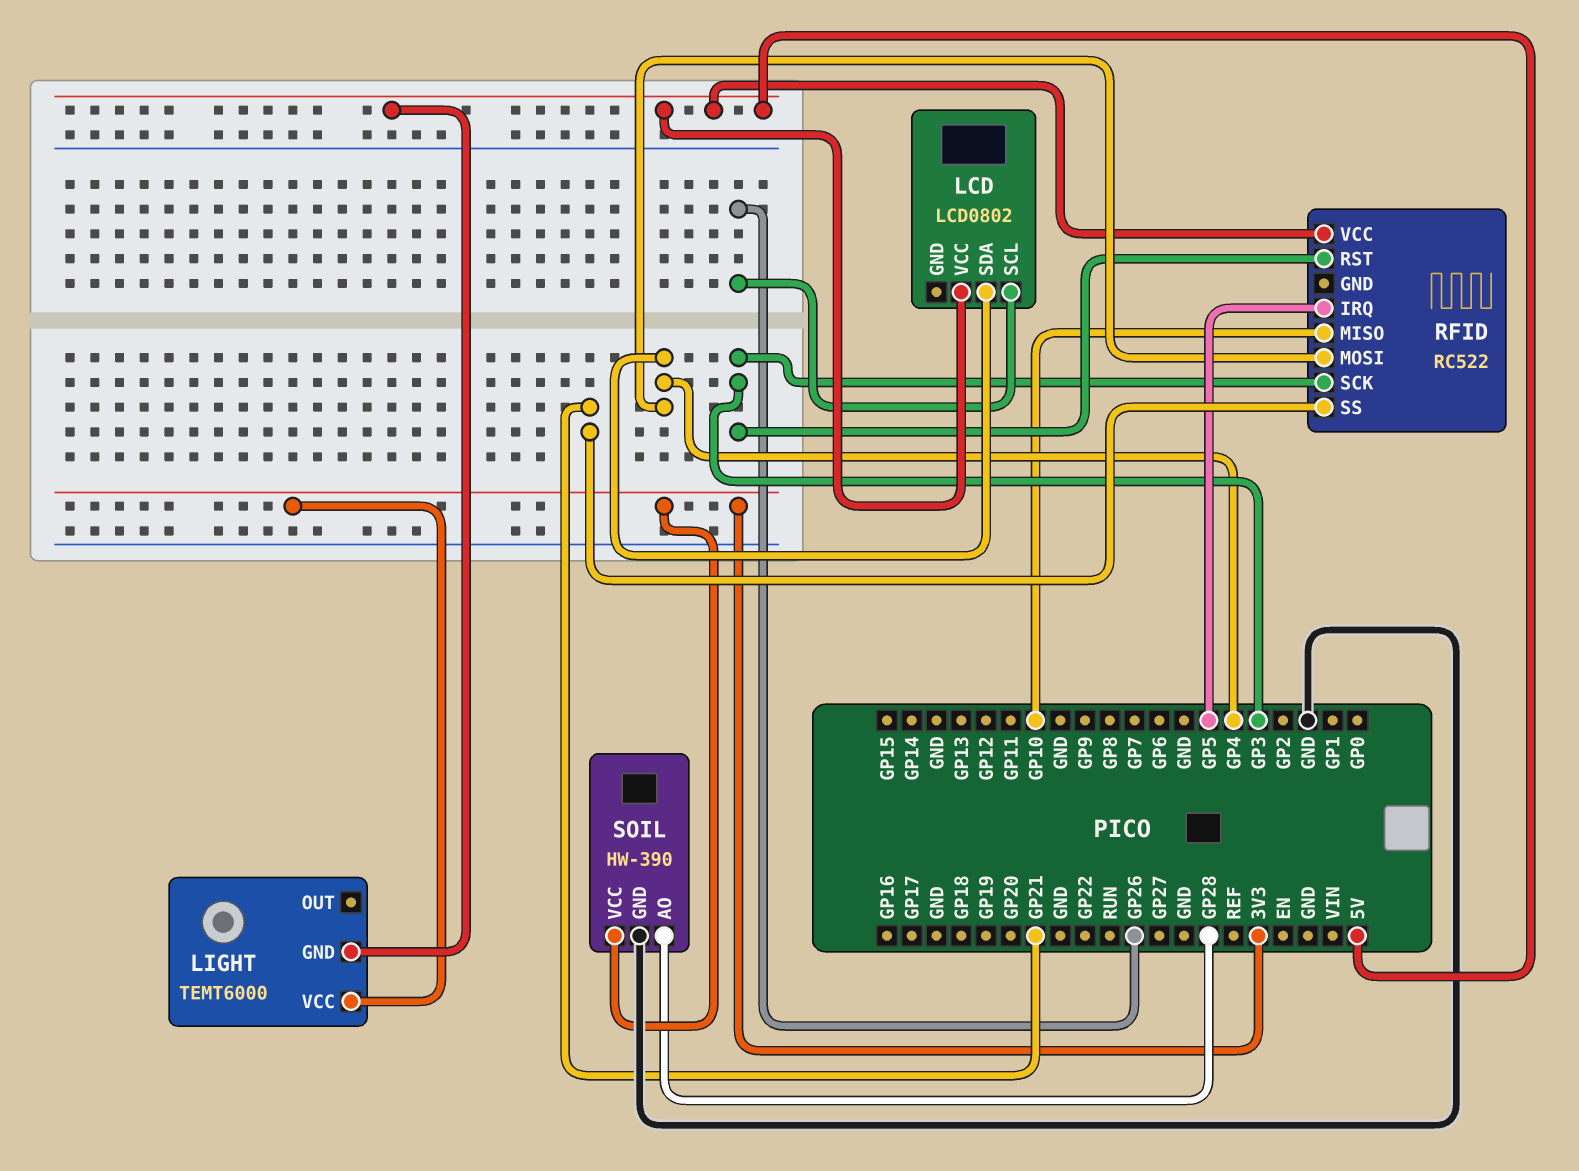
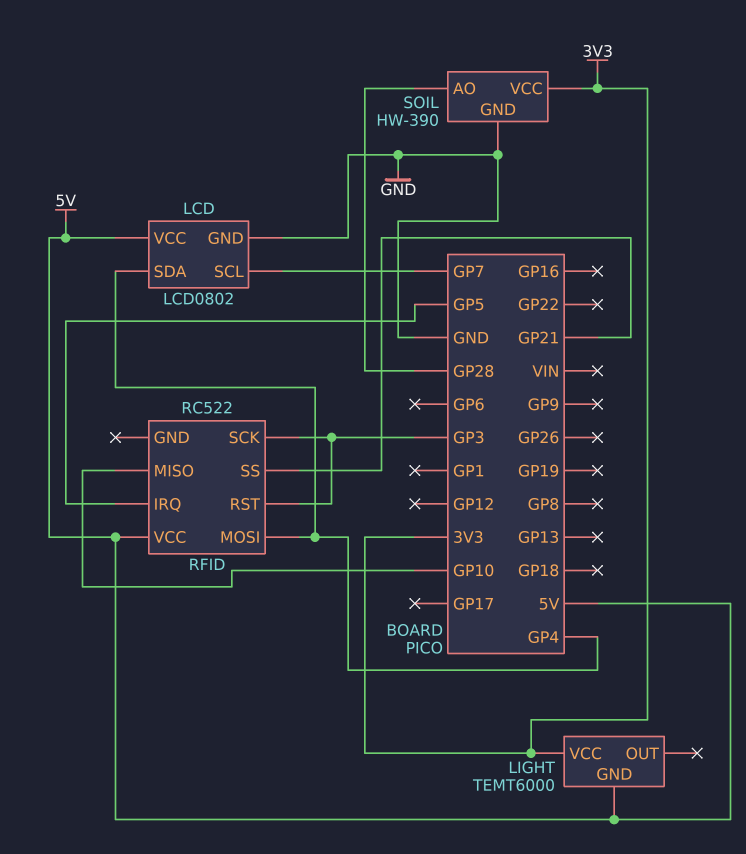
LCD pin GND: none -> GND
LCD pin SCL: GP26 -> GP7

